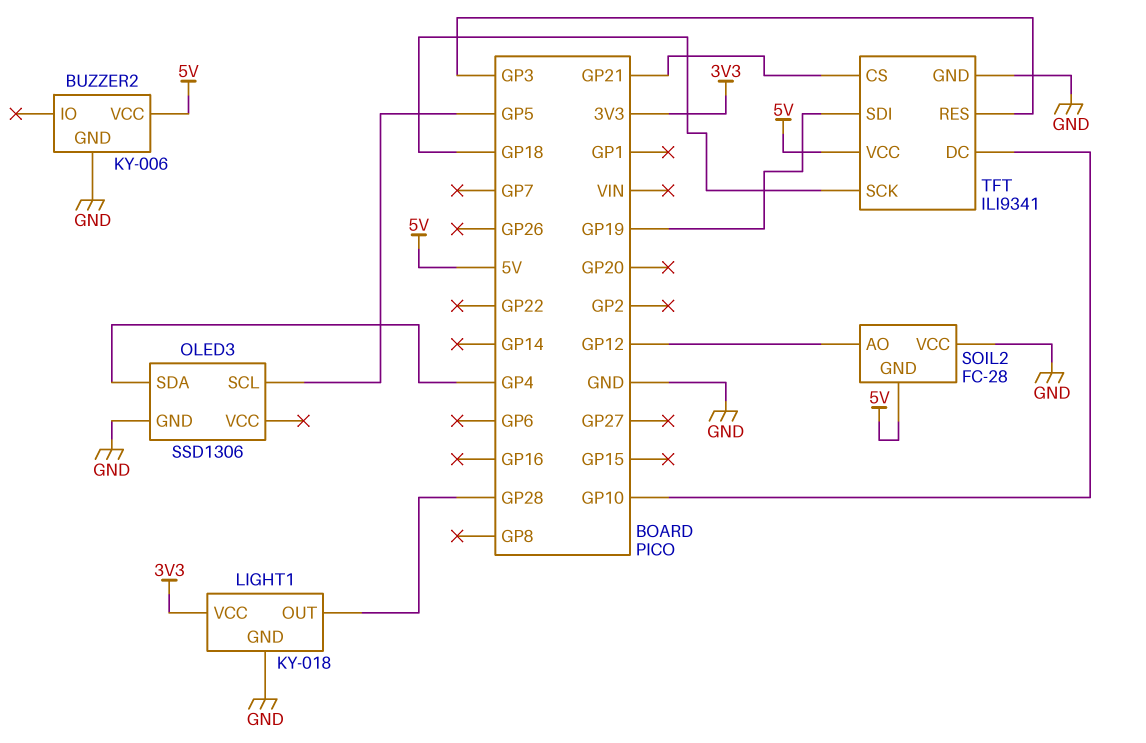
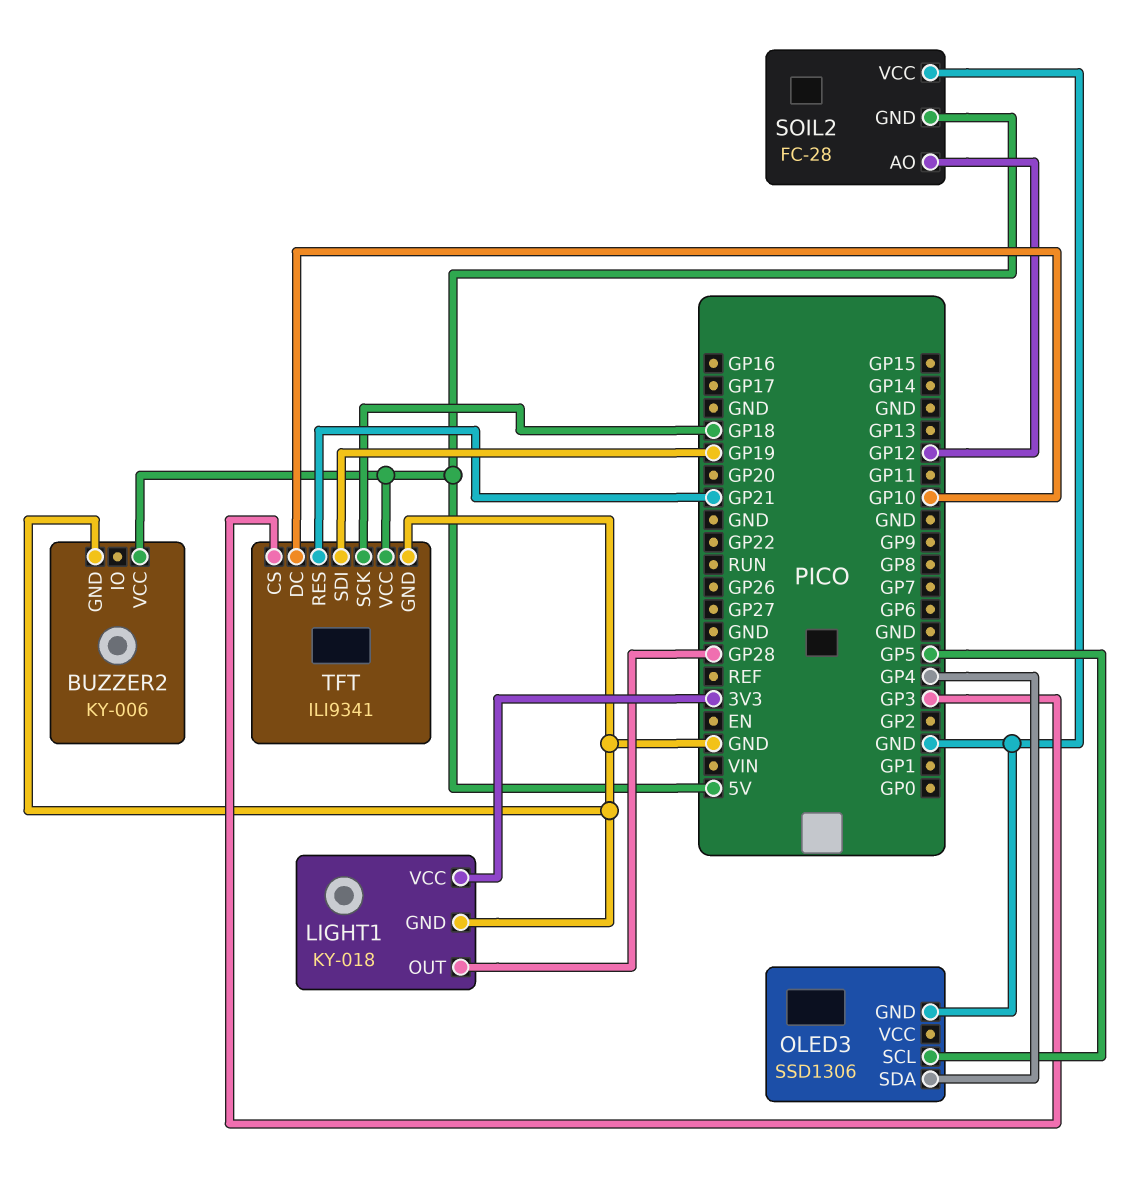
TFT pin CS: GP21 -> GP3
TFT pin RES: GP3 -> GP21

